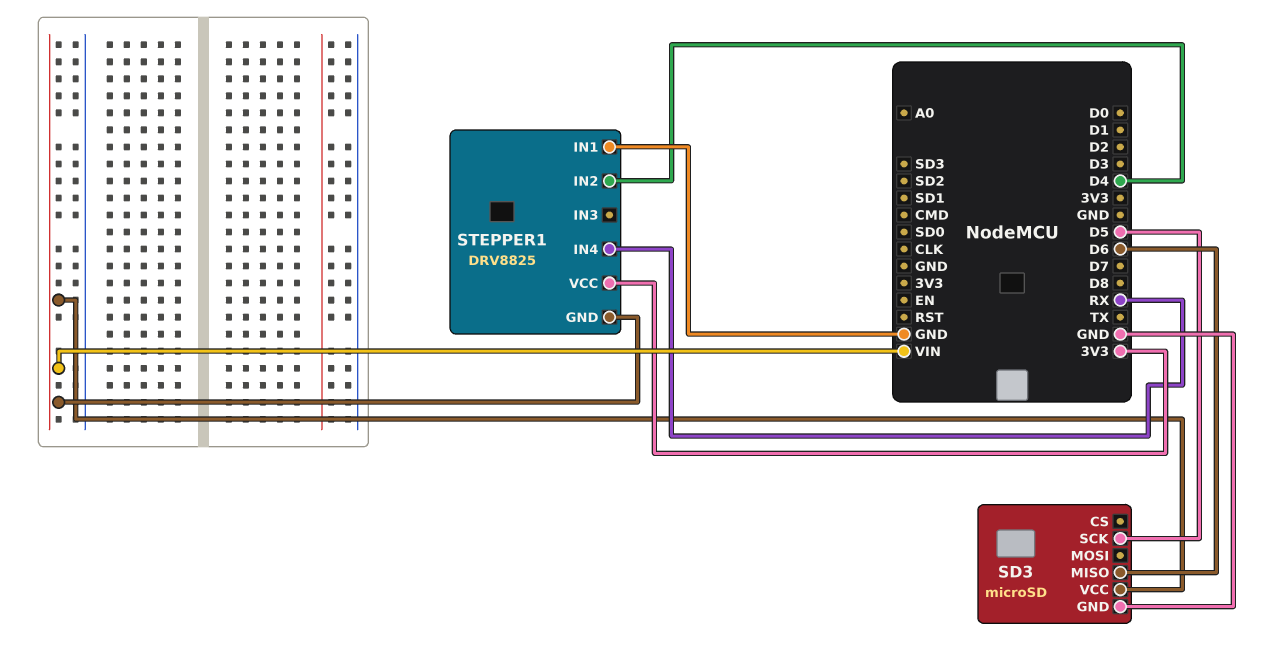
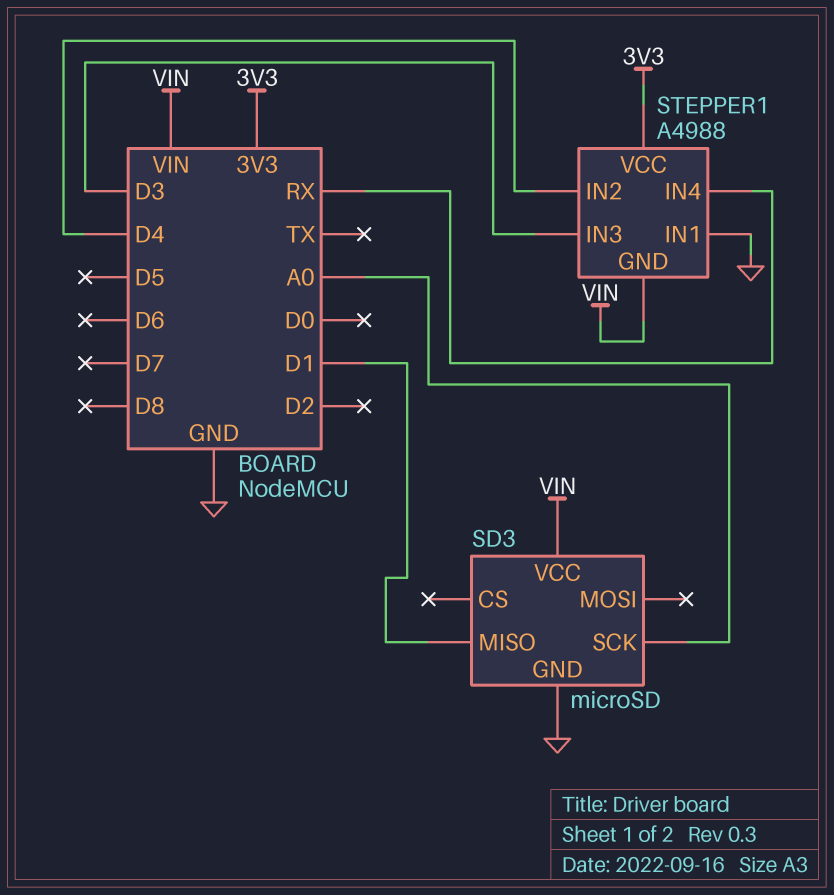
SD3 pin MISO: D6 -> D1
SD3 pin SCK: D5 -> A0
STEPPER1: DRV8825 -> A4988
STEPPER1 pin IN3: none -> D3

